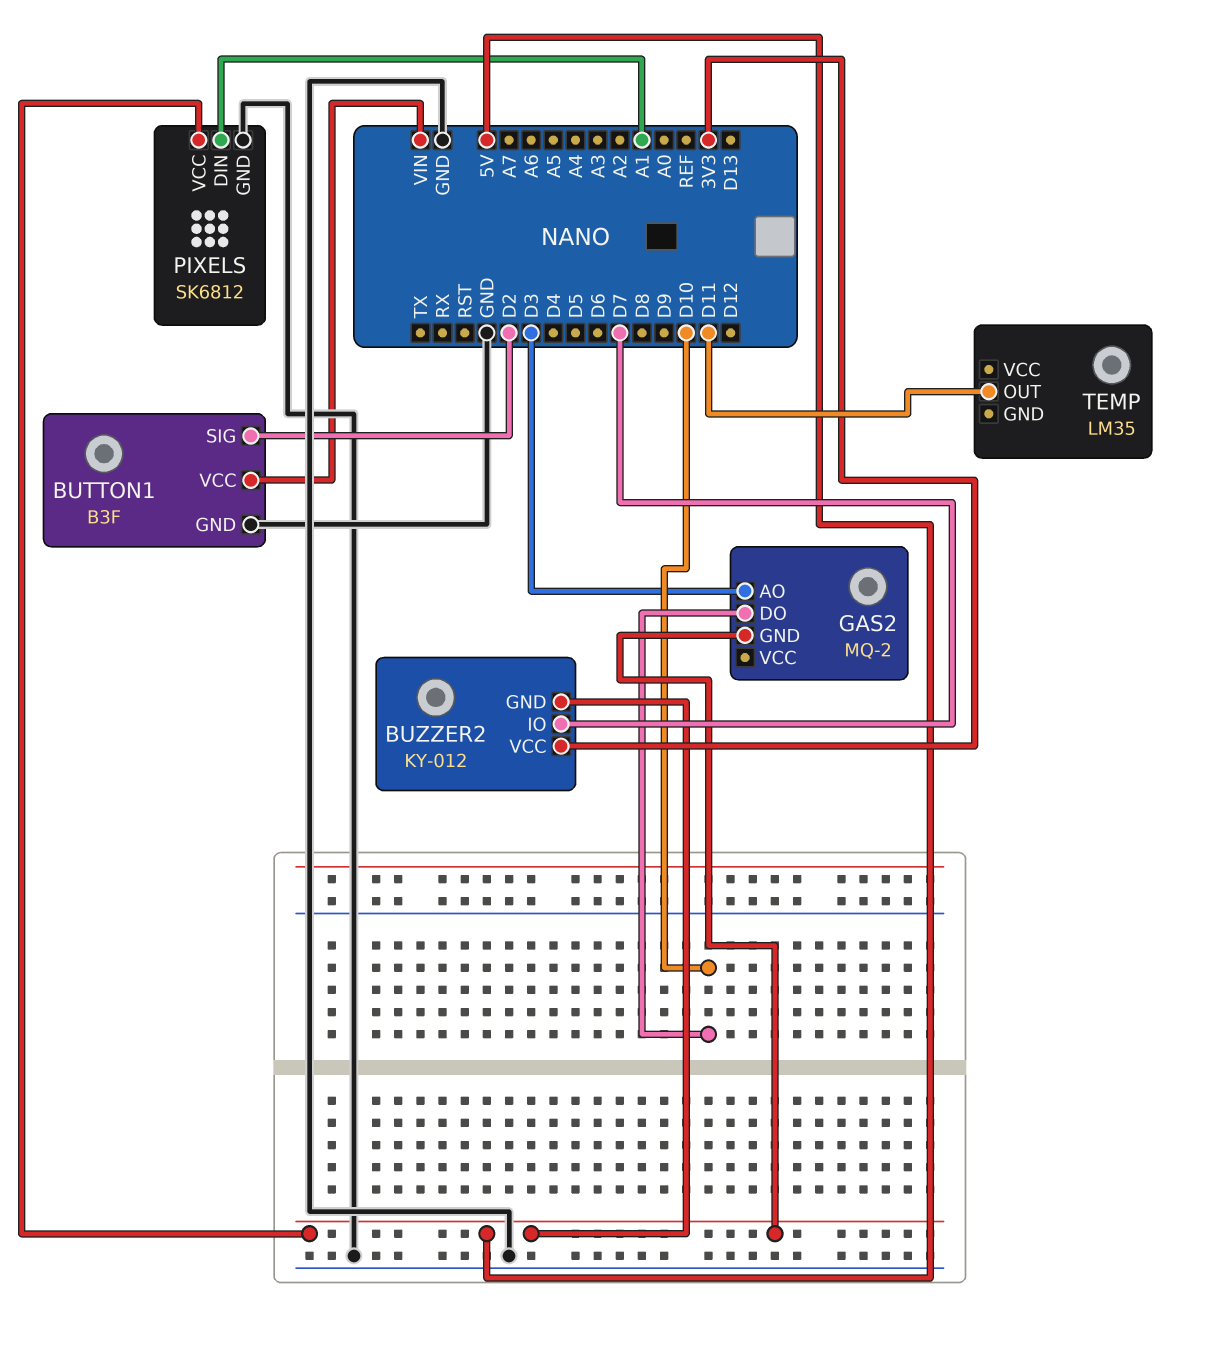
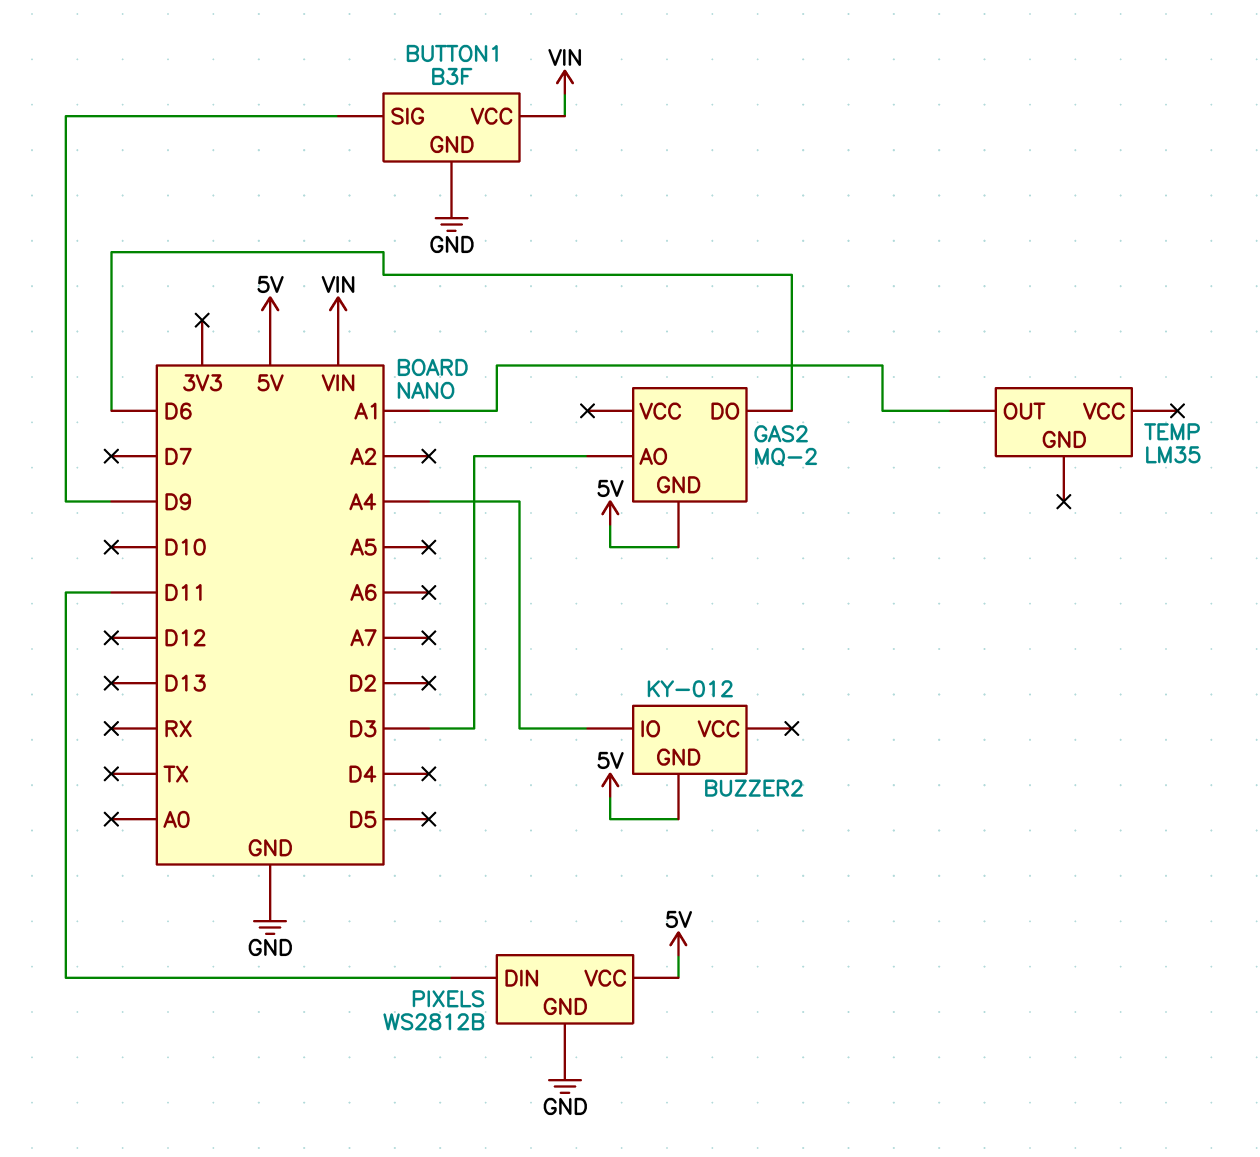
BUTTON1 pin SIG: D2 -> D9
BUZZER2 pin IO: D7 -> A4
BUZZER2 pin VCC: 3V3 -> none
GAS2 pin DO: D10 -> D6
PIXELS: SK6812 -> WS2812B
PIXELS pin DIN: A1 -> D11
TEMP pin OUT: D11 -> A1

